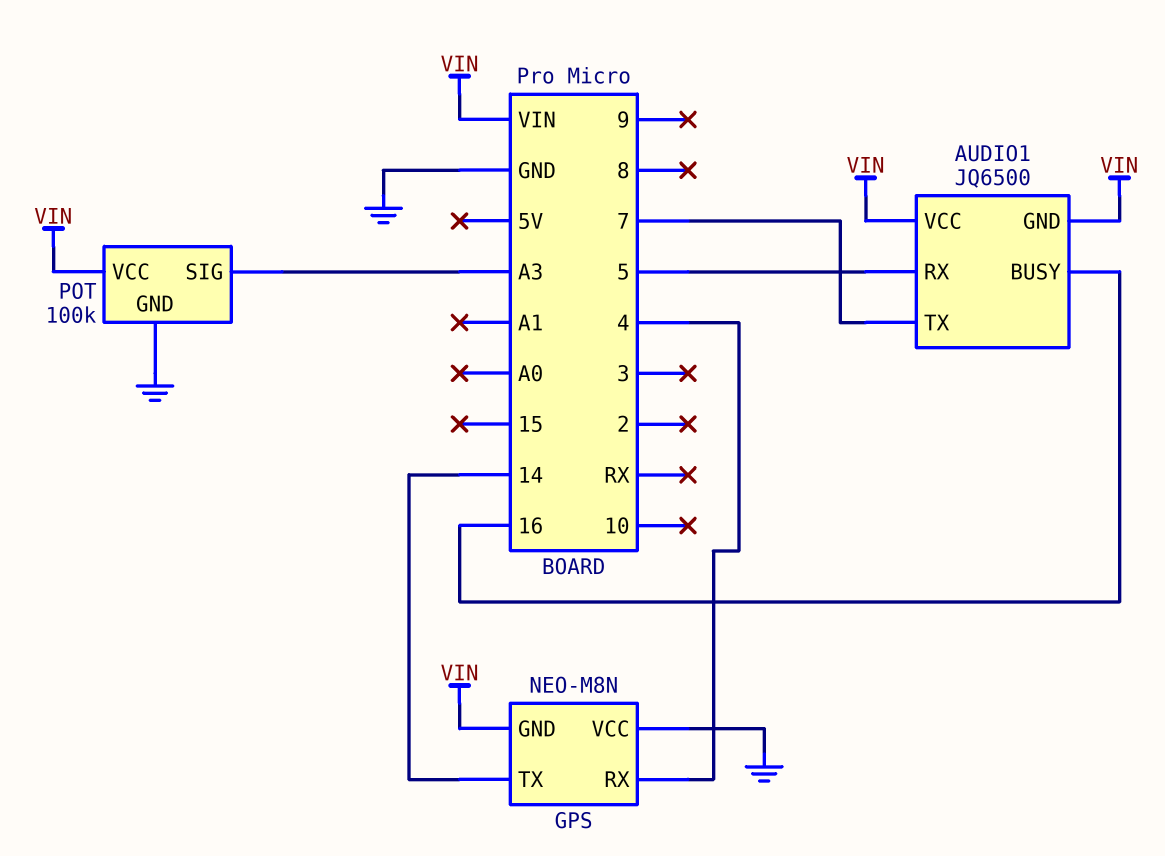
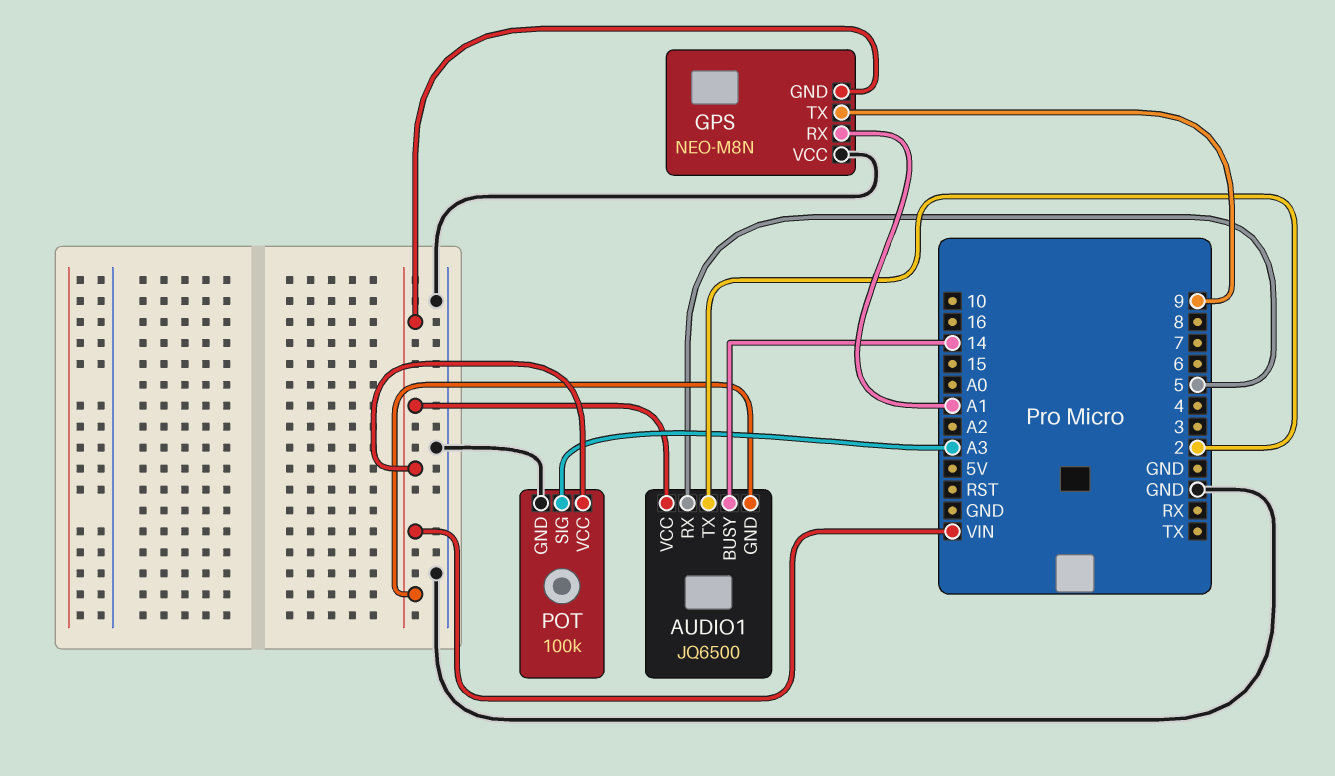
AUDIO1 pin BUSY: 16 -> 14
AUDIO1 pin TX: 7 -> 2
GPS pin RX: 4 -> A1
GPS pin TX: 14 -> 9

